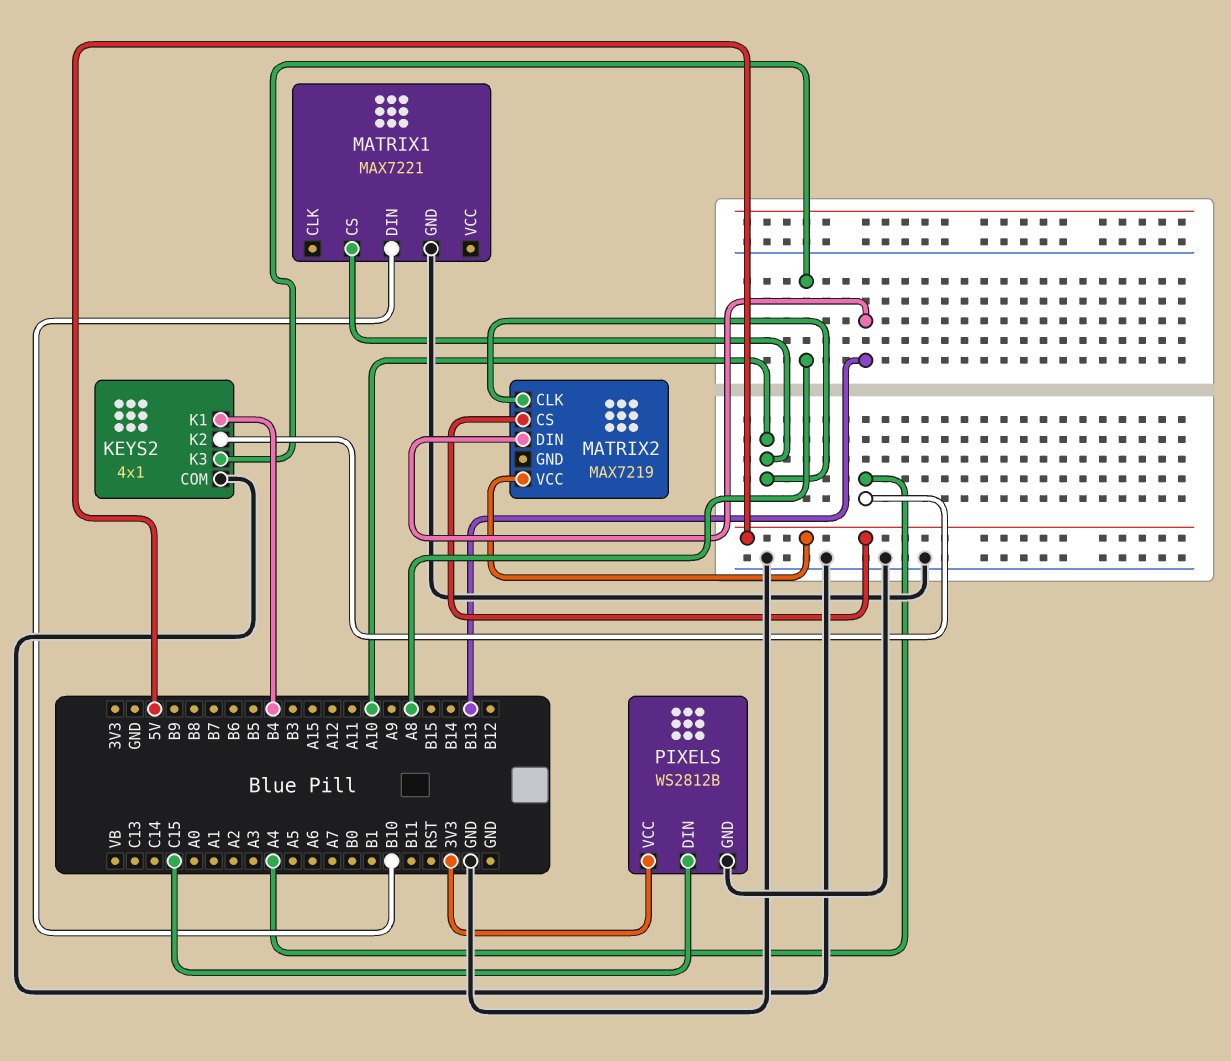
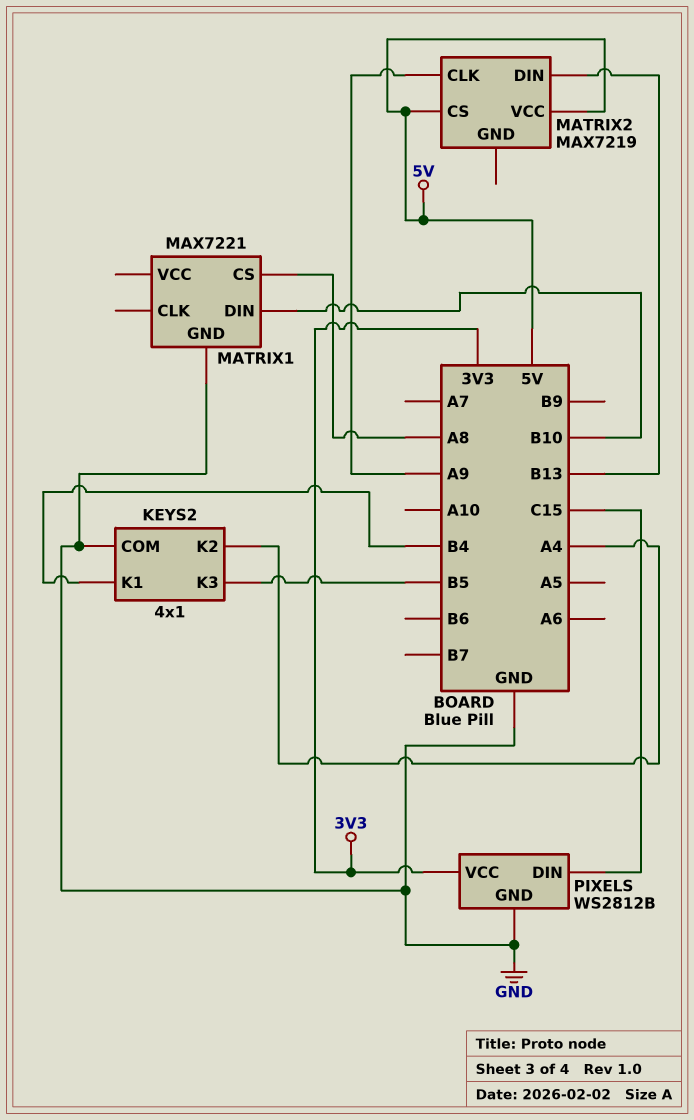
KEYS2 pin K3: A8 -> B5
MATRIX1 pin CS: A10 -> A8
MATRIX2 pin CLK: A10 -> A9

